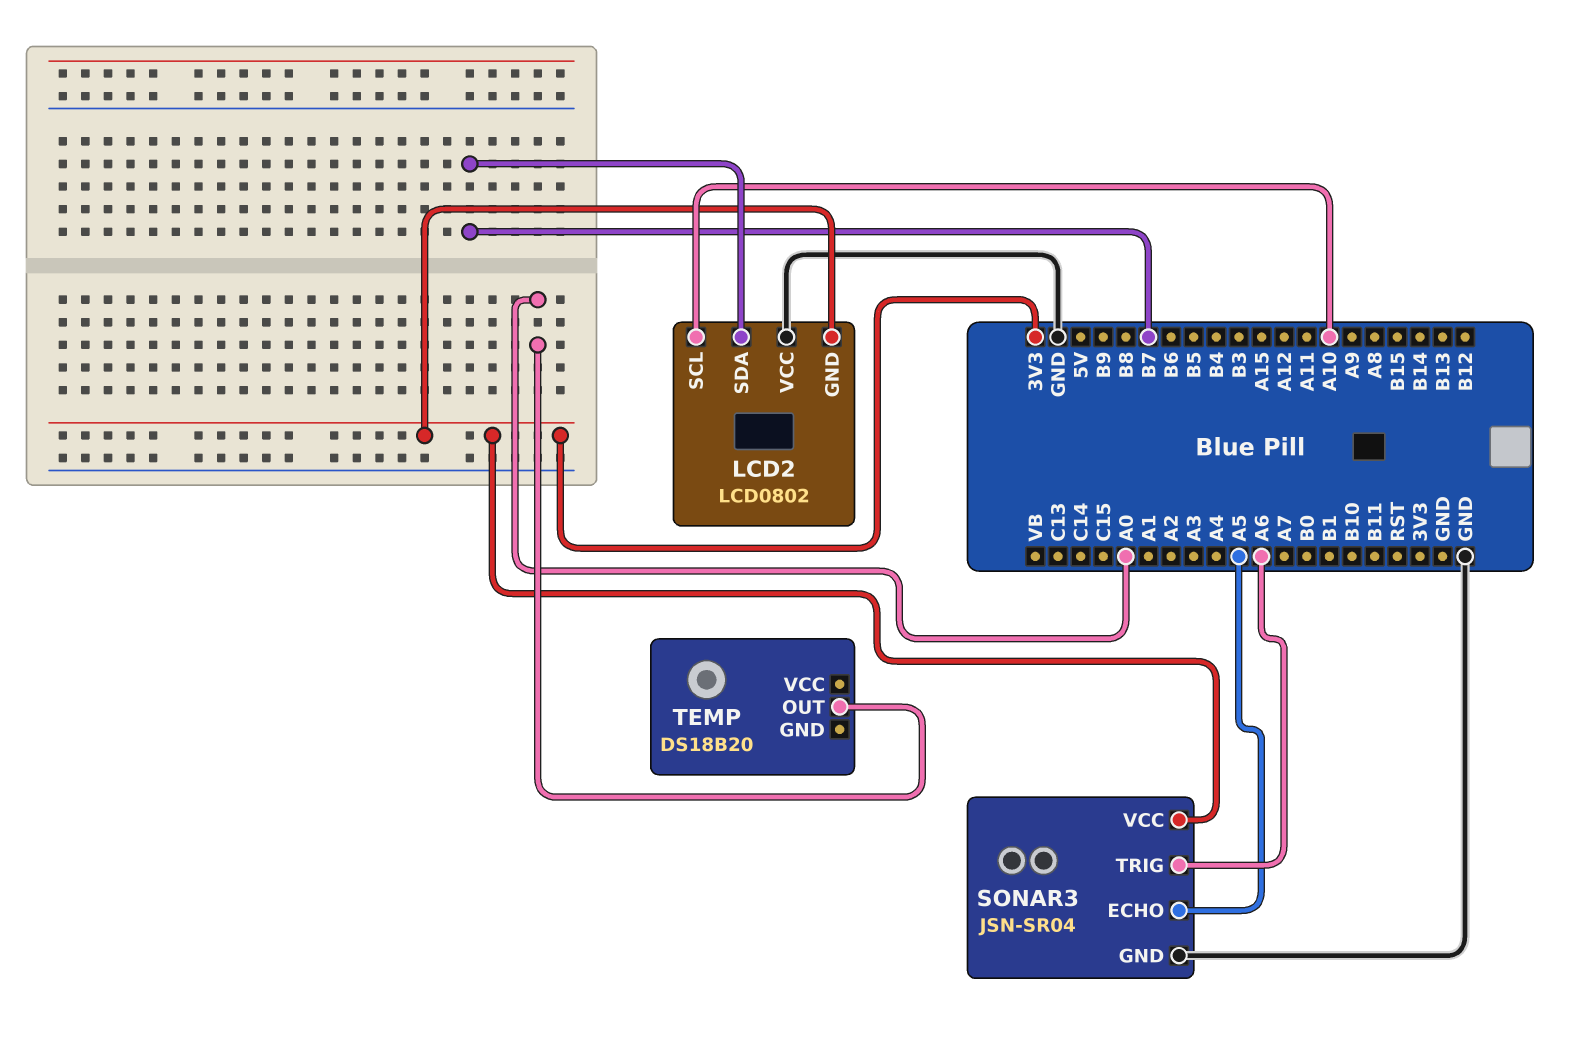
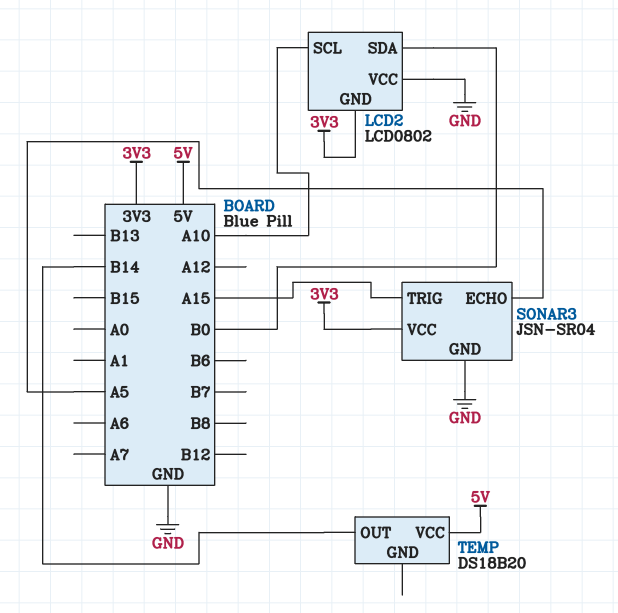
LCD2 pin SDA: B7 -> B0
SONAR3 pin TRIG: A6 -> A15
TEMP pin OUT: A0 -> B14
TEMP pin VCC: none -> 5V

